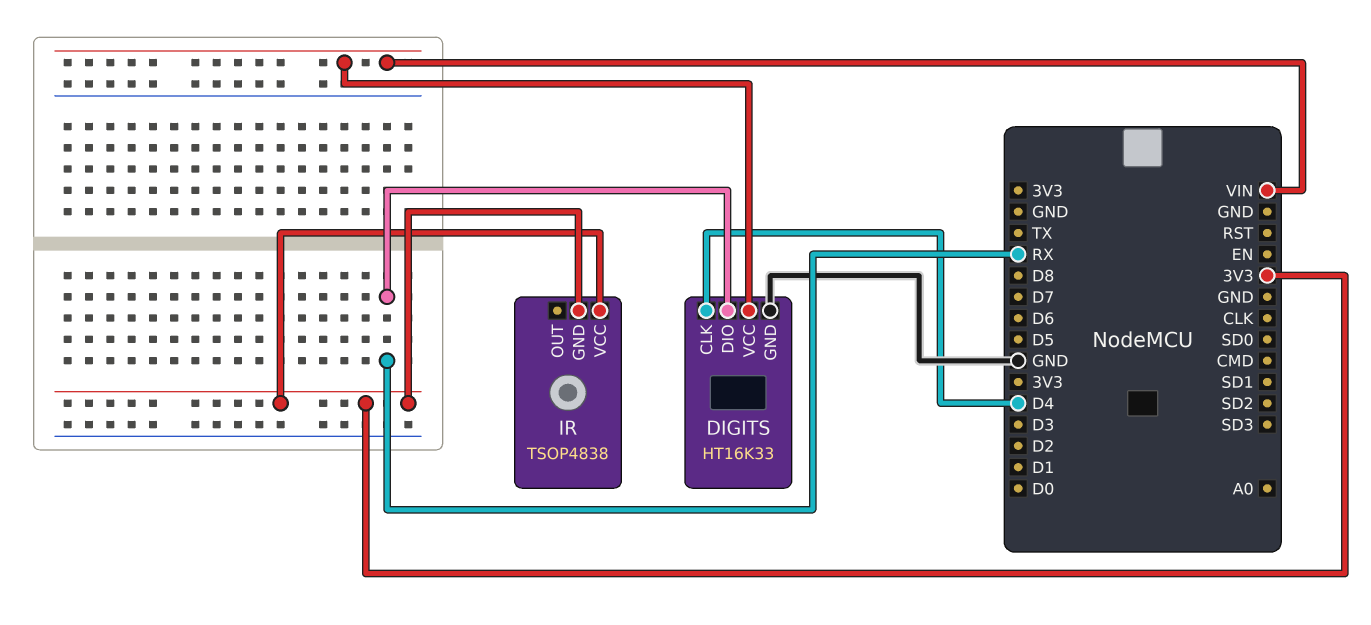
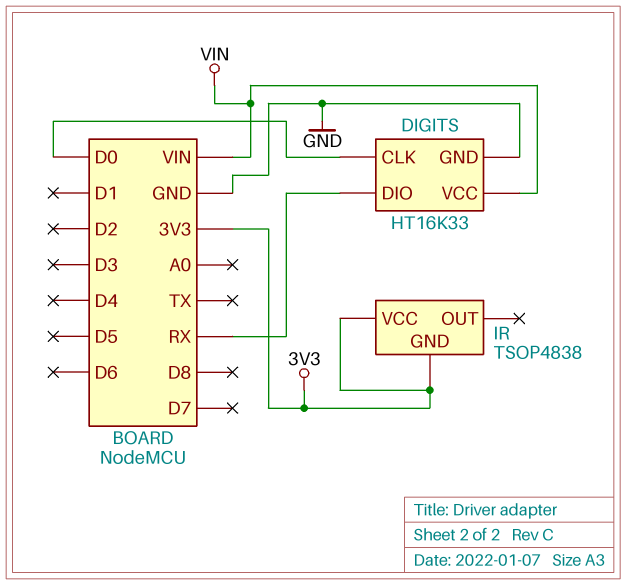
DIGITS pin CLK: D4 -> D0

